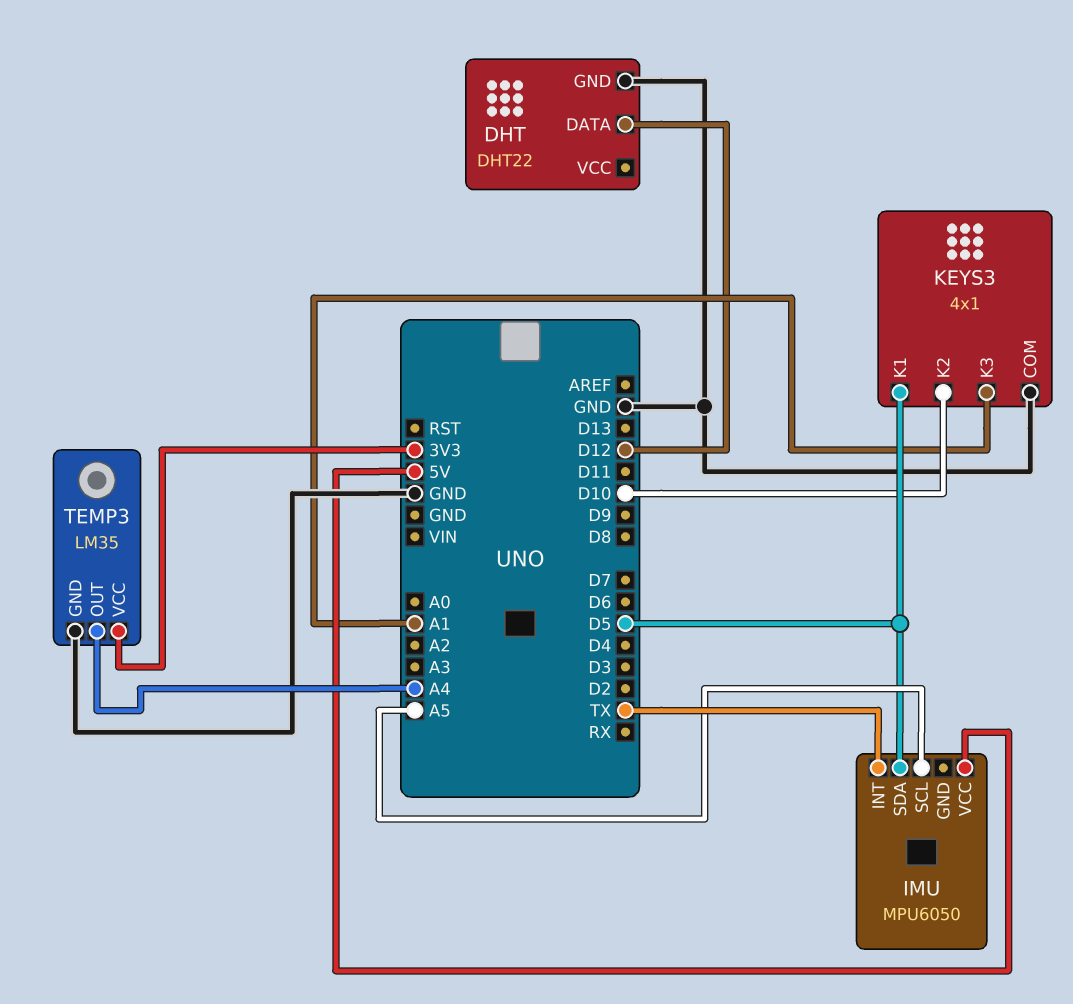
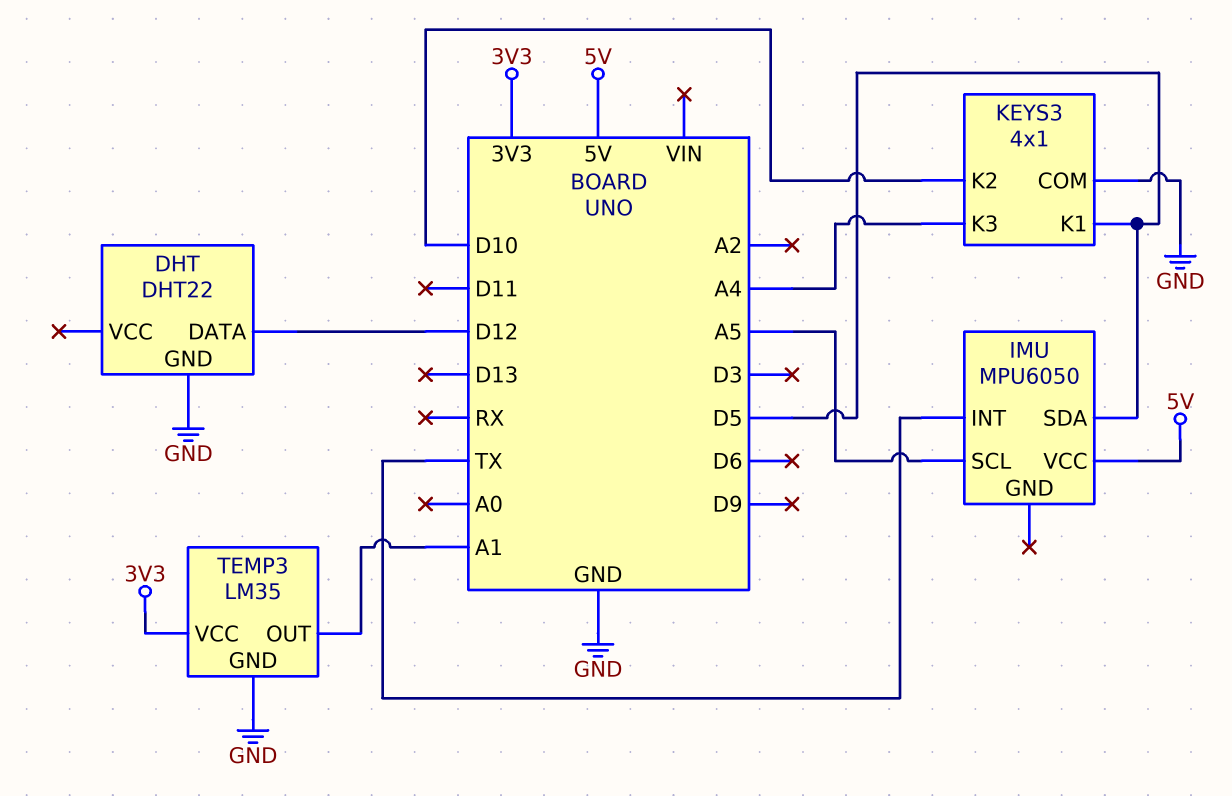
KEYS3 pin K3: A1 -> A4
TEMP3 pin OUT: A4 -> A1

